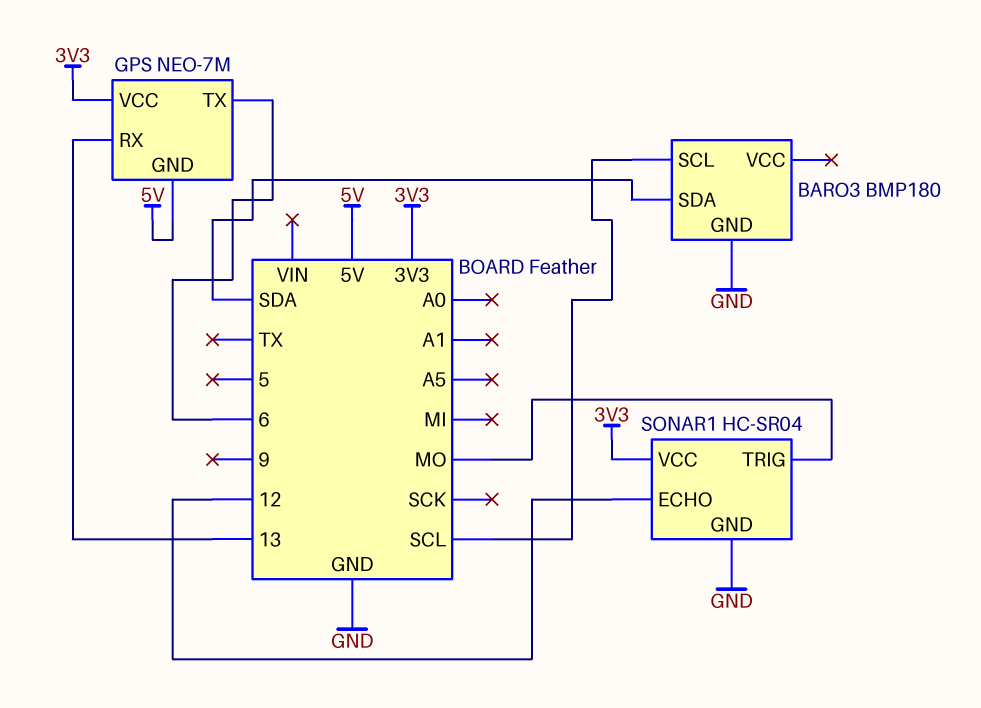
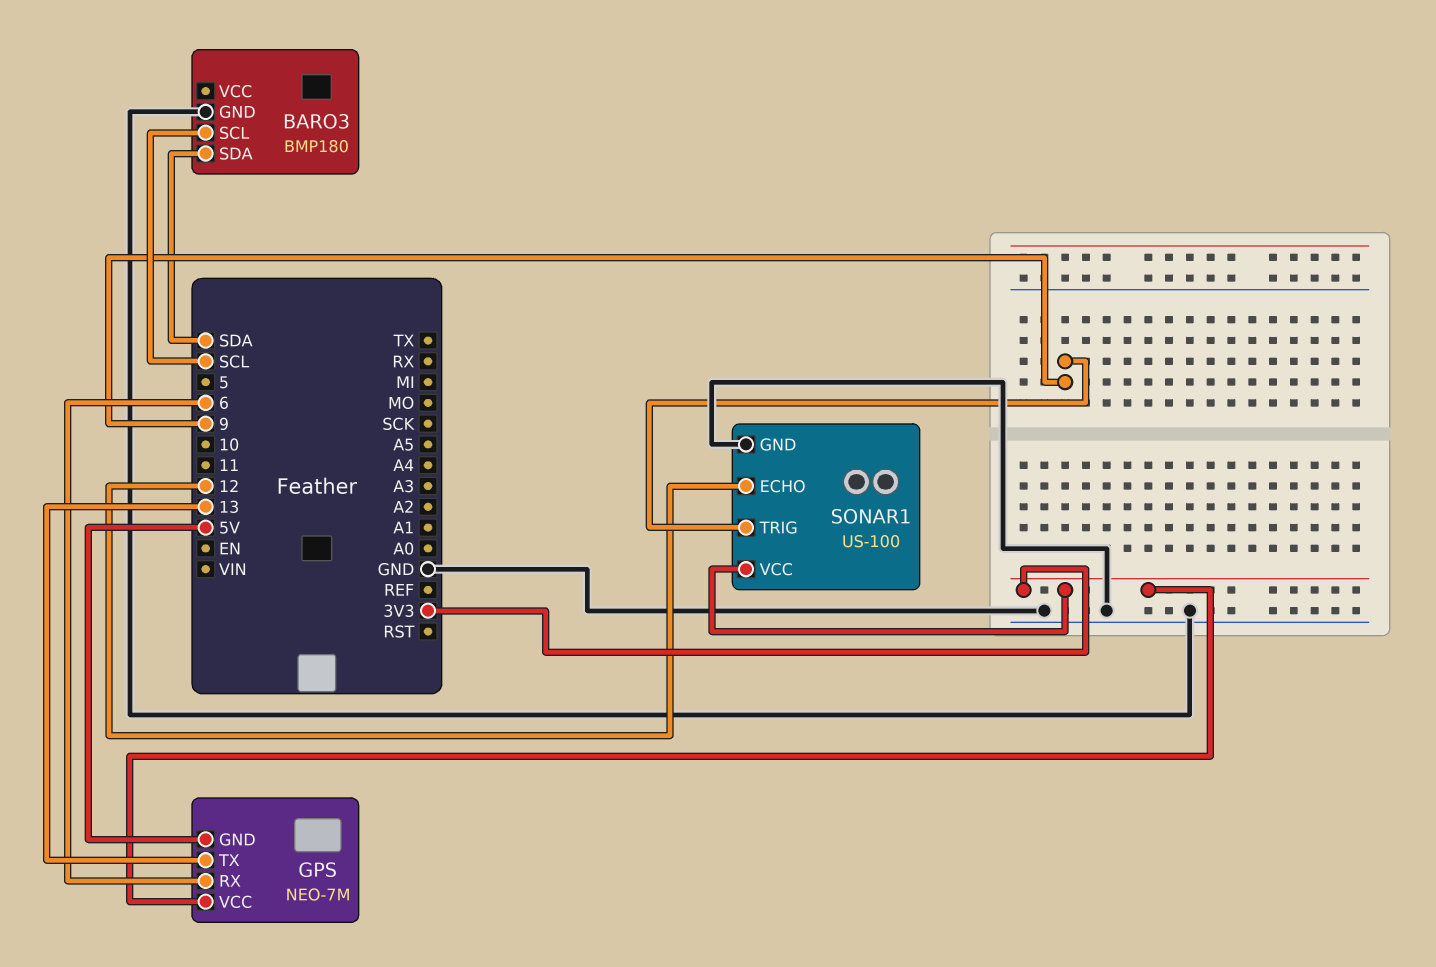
GPS pin RX: 13 -> 6
GPS pin TX: 6 -> 13
SONAR1: HC-SR04 -> US-100
SONAR1 pin TRIG: MO -> 9

